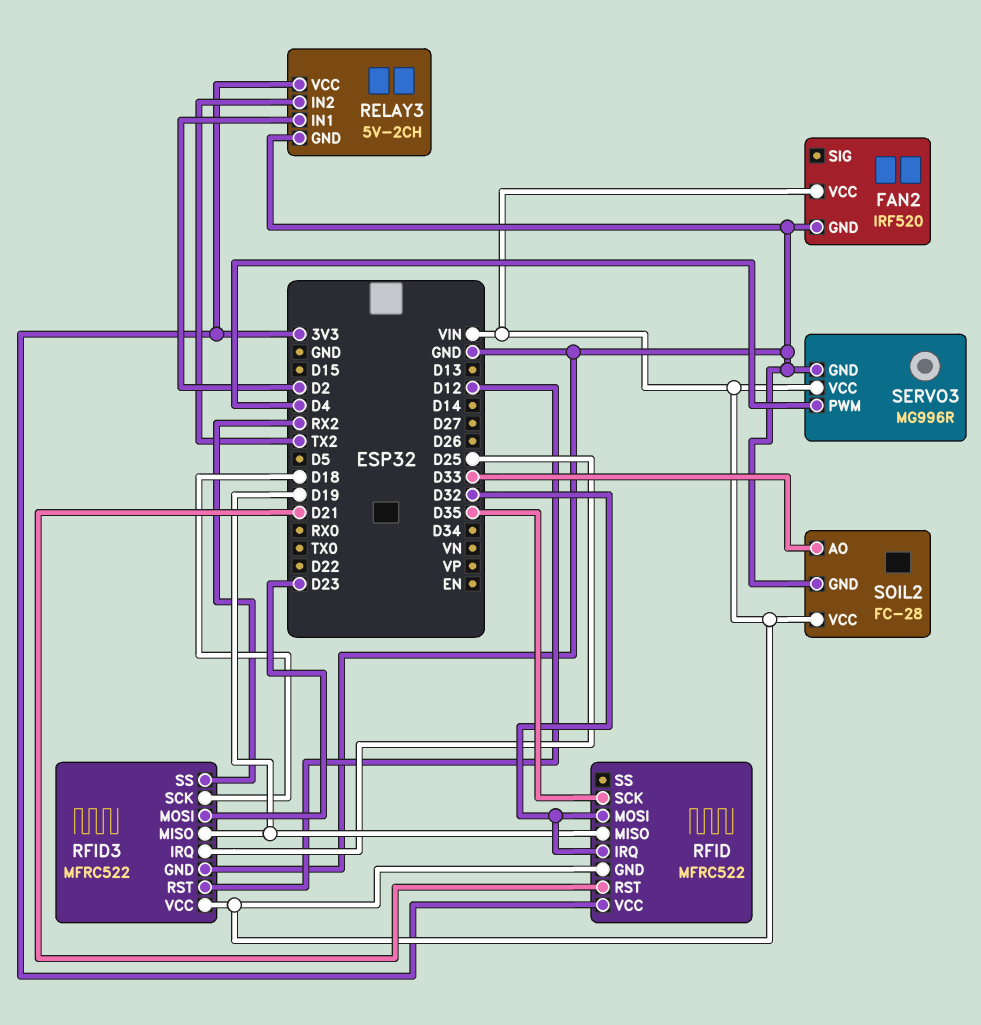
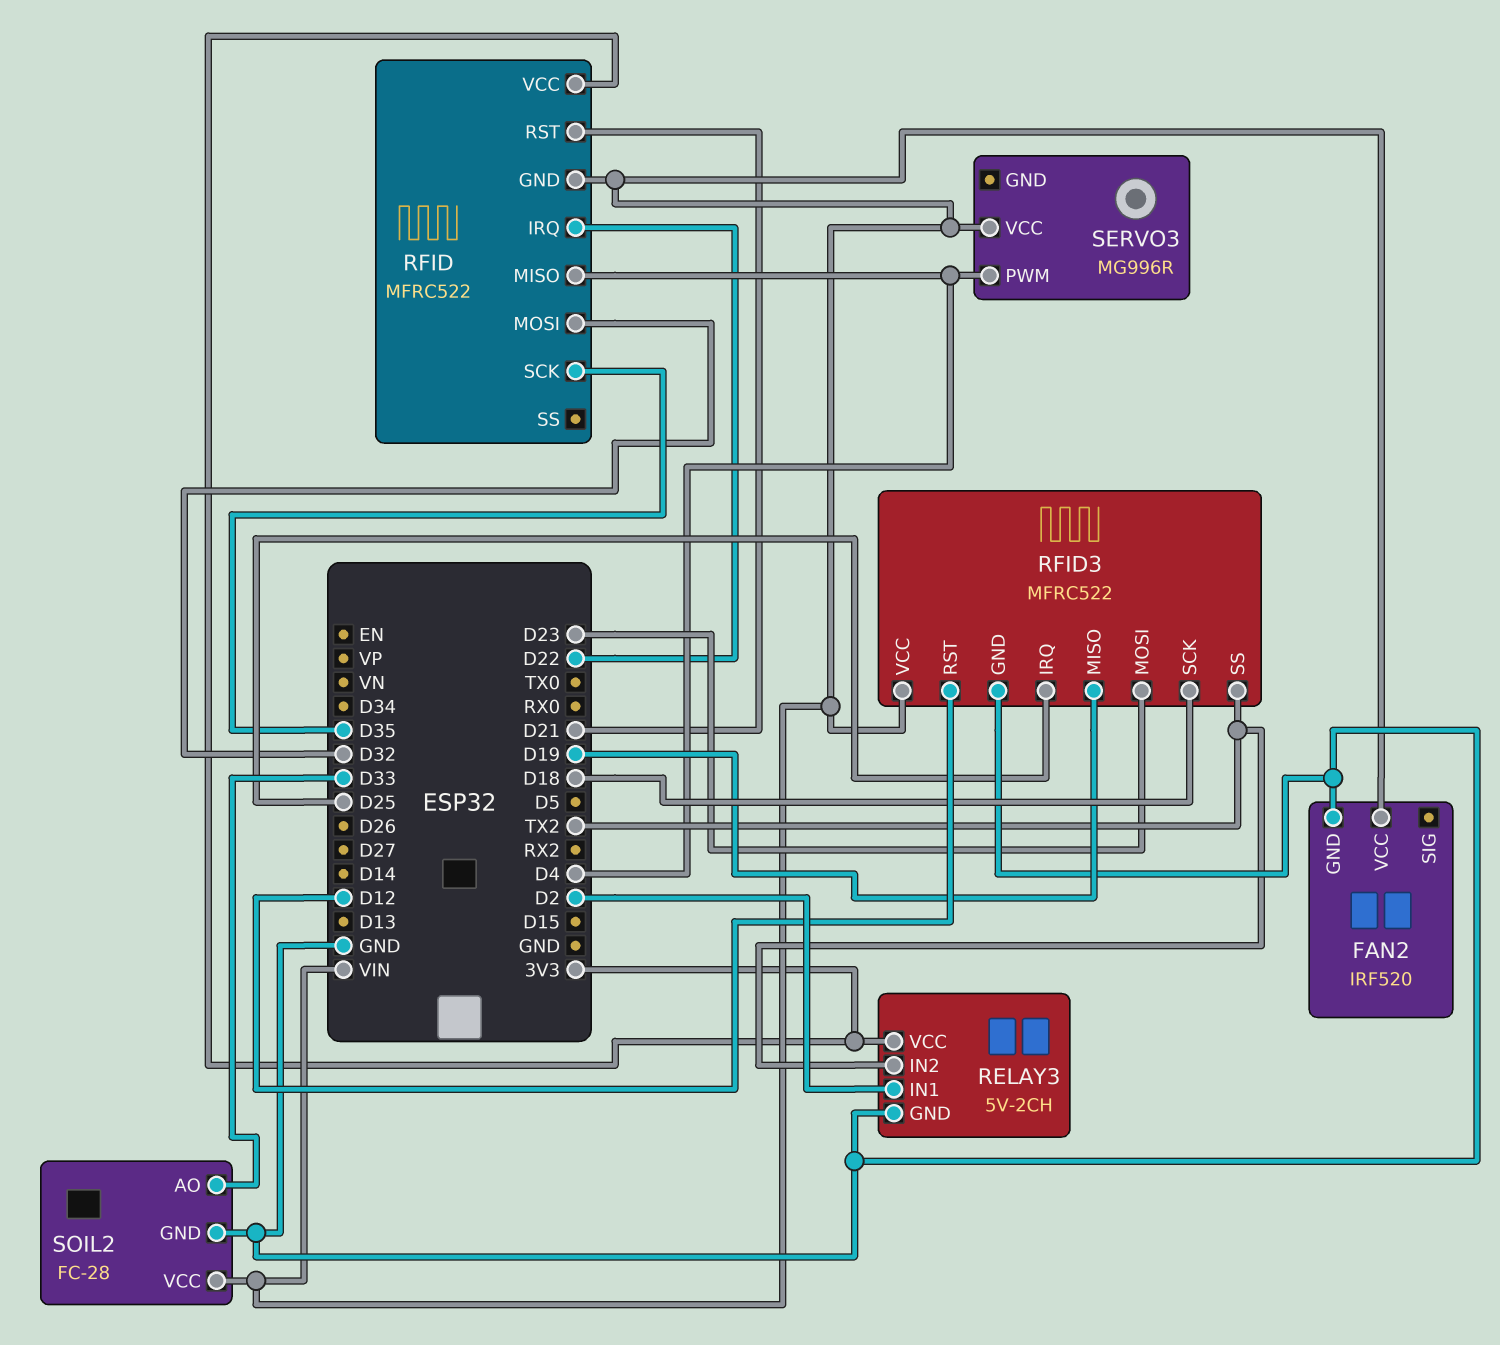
RFID pin IRQ: D32 -> D22
RFID pin MISO: D19 -> D4
RFID3 pin SS: RX2 -> TX2
SERVO3 pin GND: GND -> none

